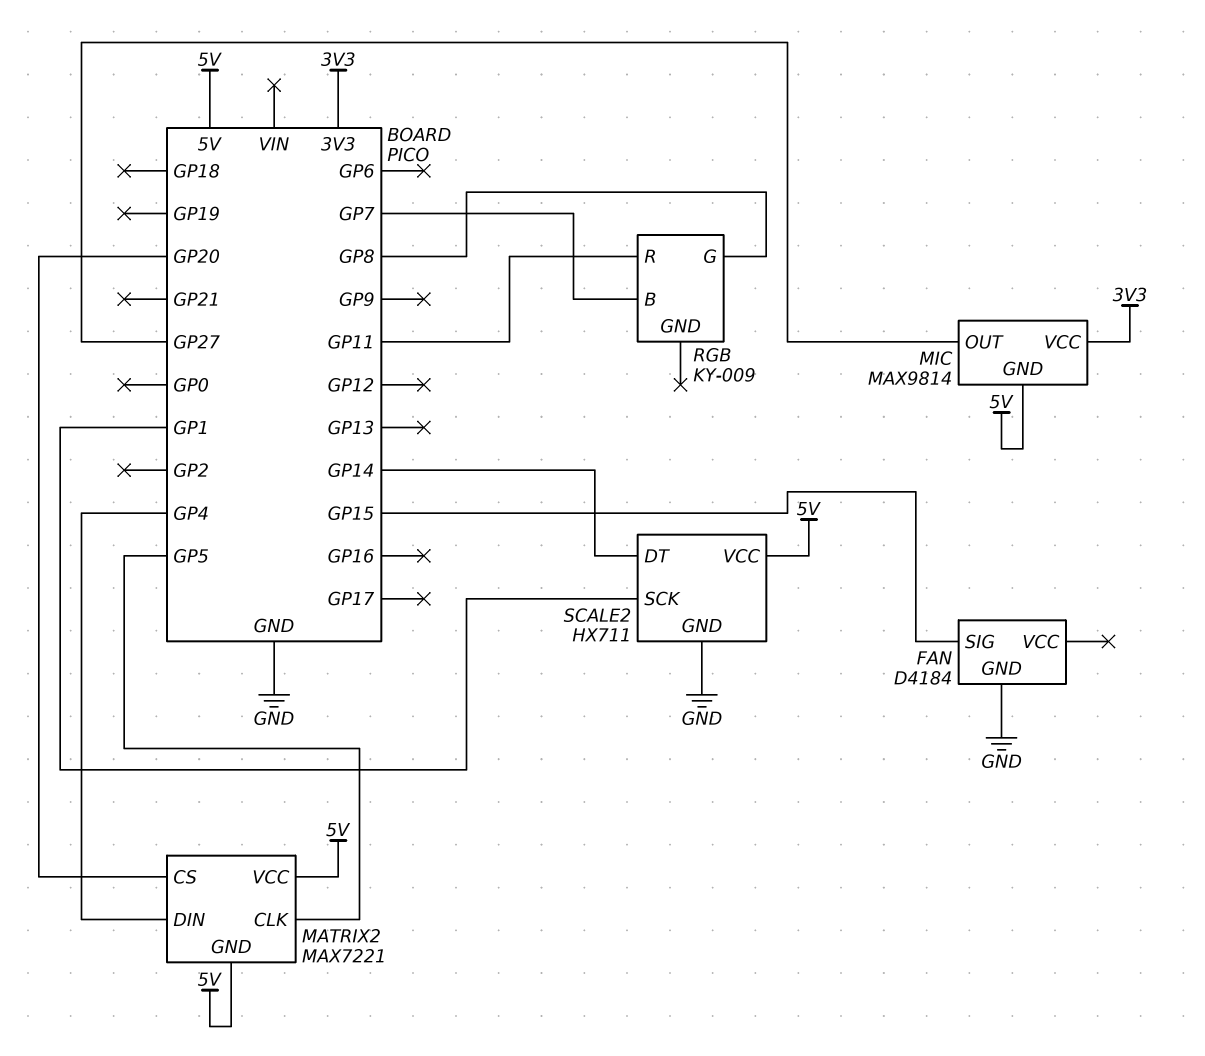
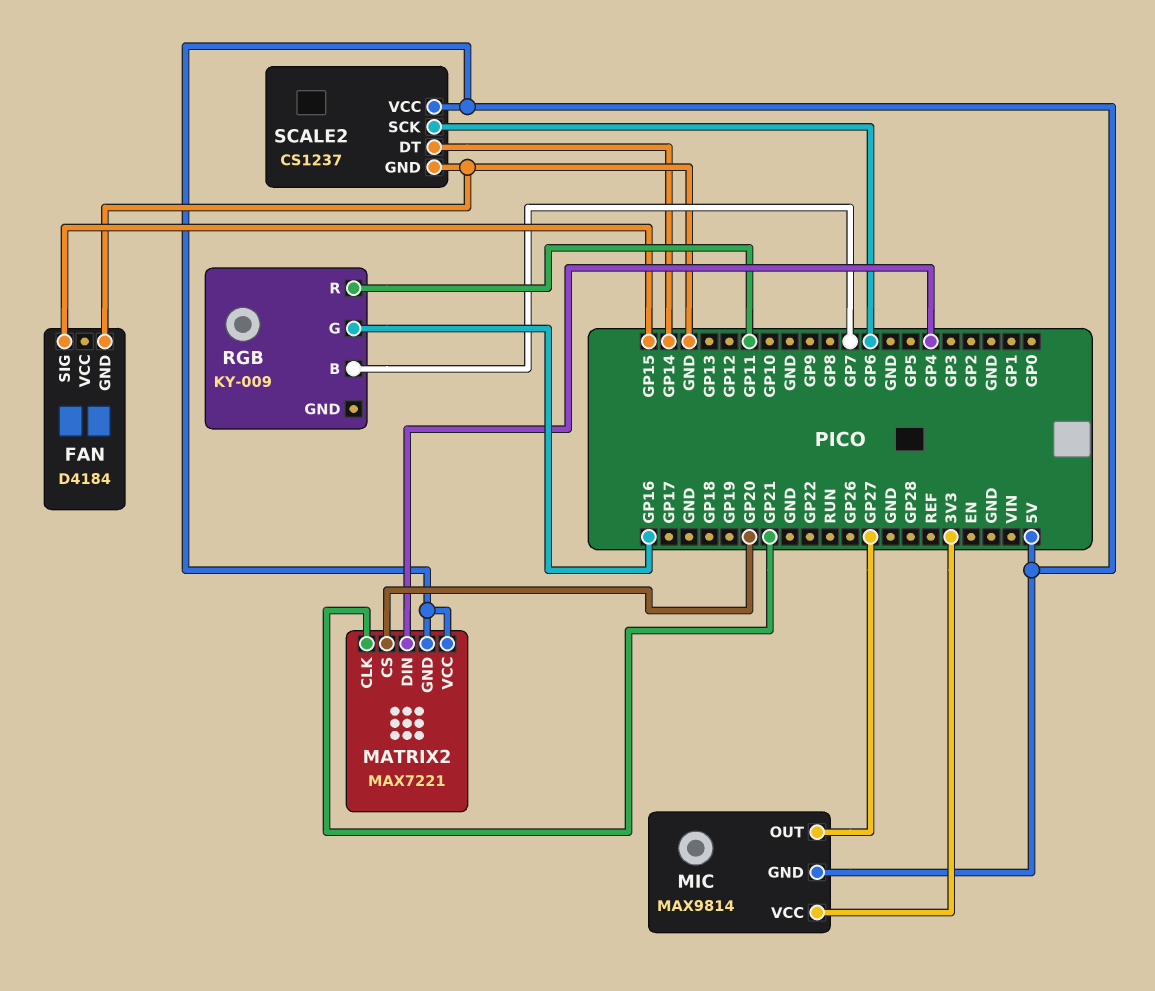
MATRIX2 pin CLK: GP5 -> GP21
RGB pin G: GP8 -> GP16
SCALE2: HX711 -> CS1237
SCALE2 pin SCK: GP1 -> GP6

